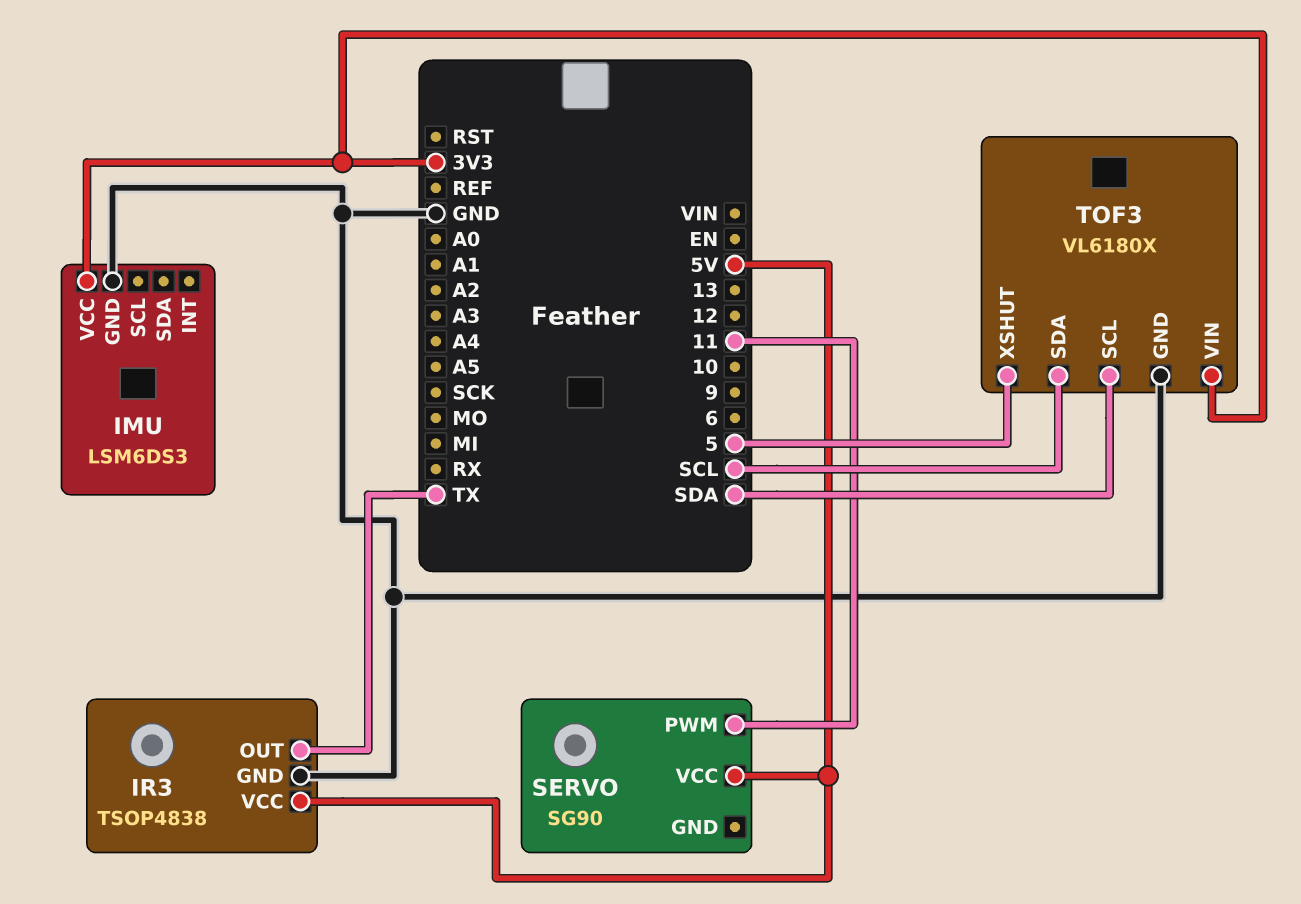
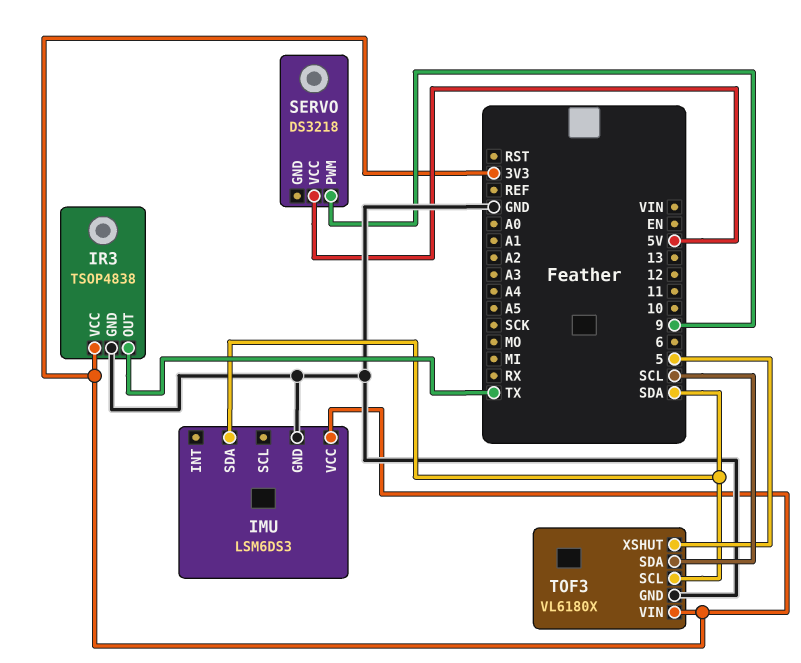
IMU pin SDA: none -> SDA
IR3 pin VCC: 5V -> 3V3
SERVO: SG90 -> DS3218
SERVO pin PWM: 11 -> 9

